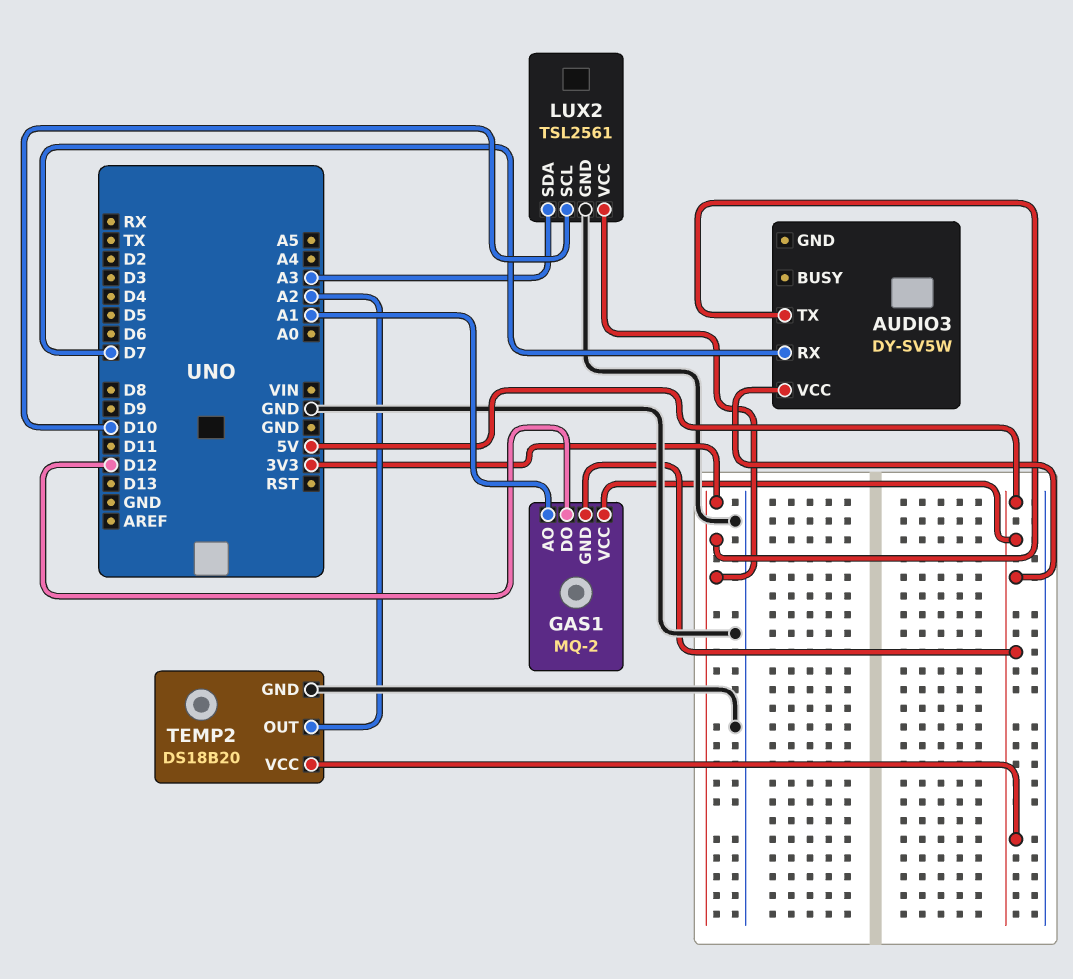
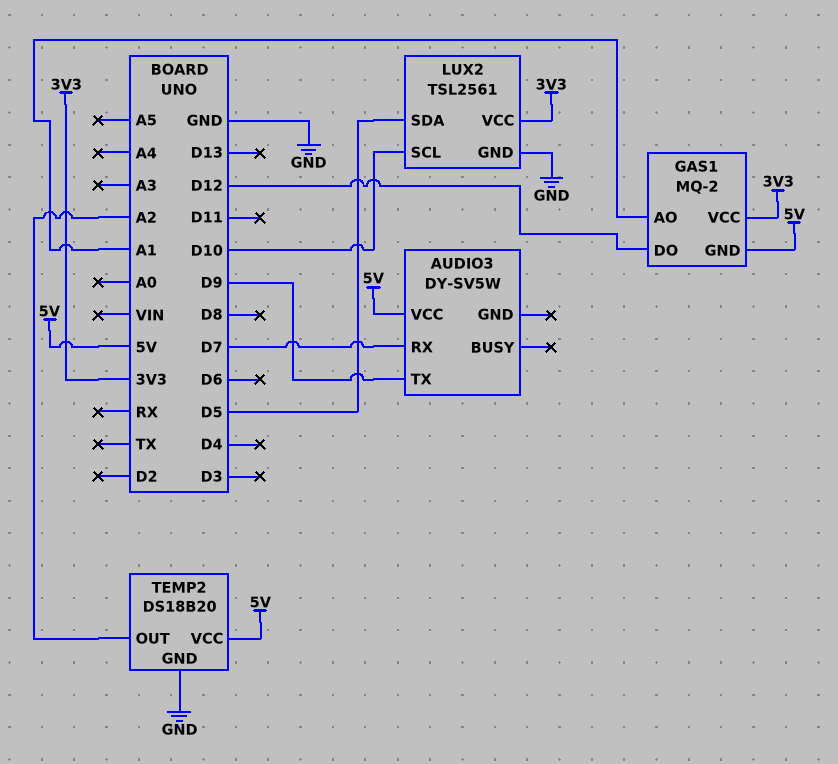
AUDIO3 pin TX: 3V3 -> D9
GAS1 pin VCC: 5V -> 3V3
LUX2 pin SDA: A3 -> D5

